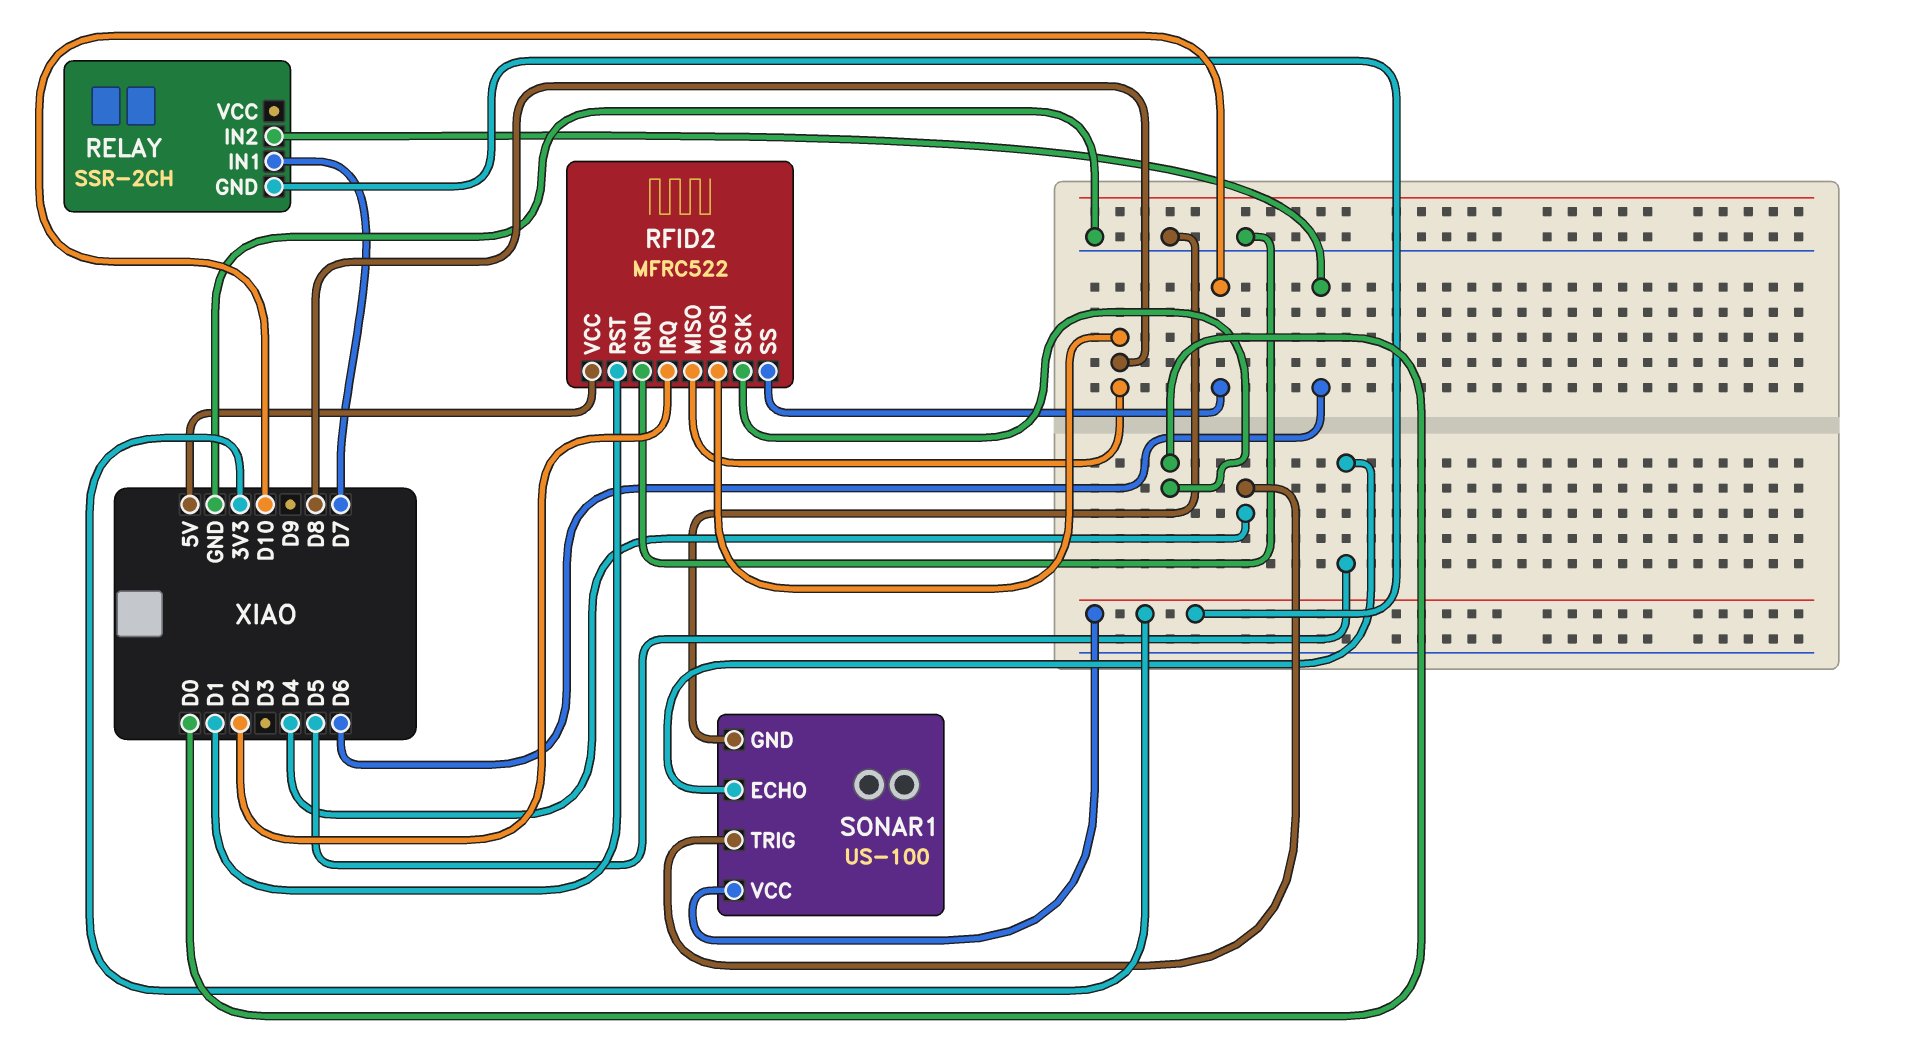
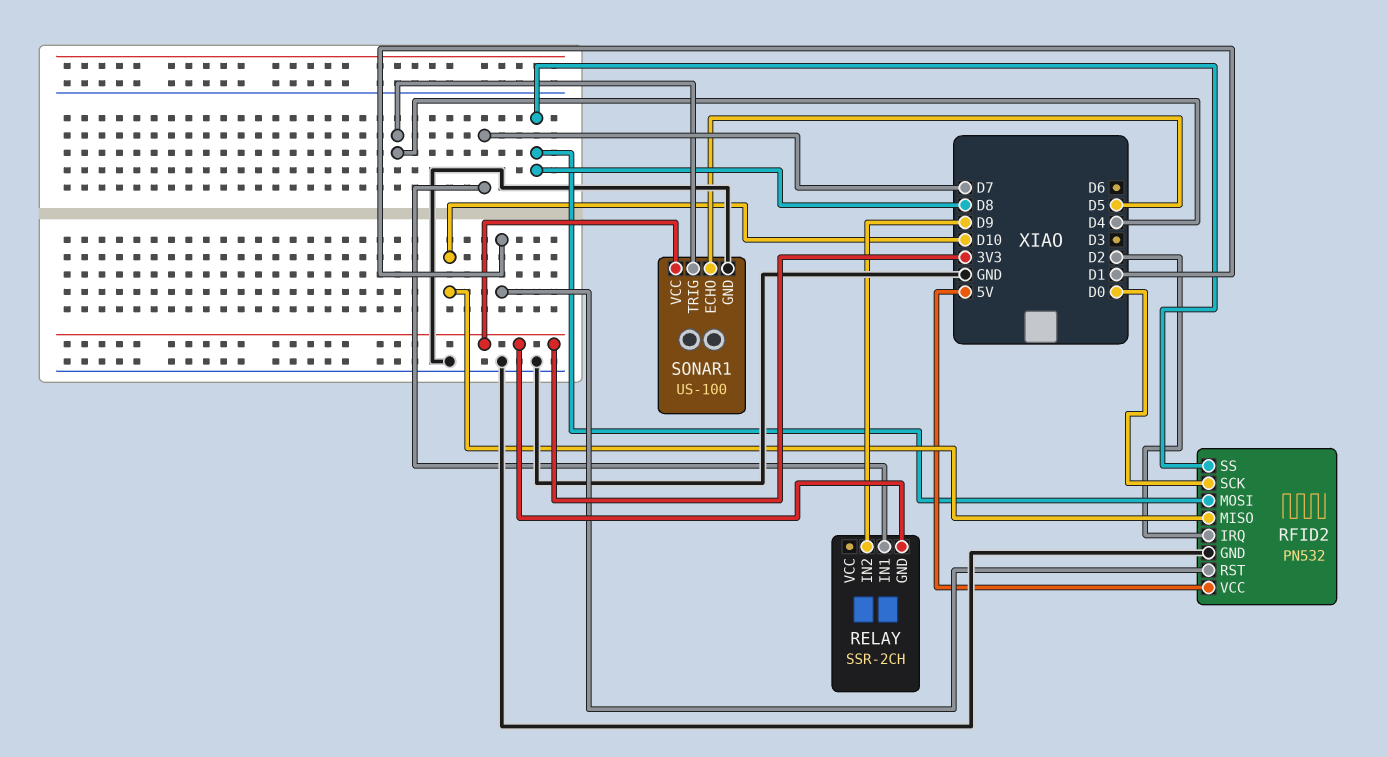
RELAY pin IN2: D6 -> D9
RFID2: MFRC522 -> PN532
RFID2 pin MISO: D8 -> D10
RFID2 pin SS: D10 -> D8

